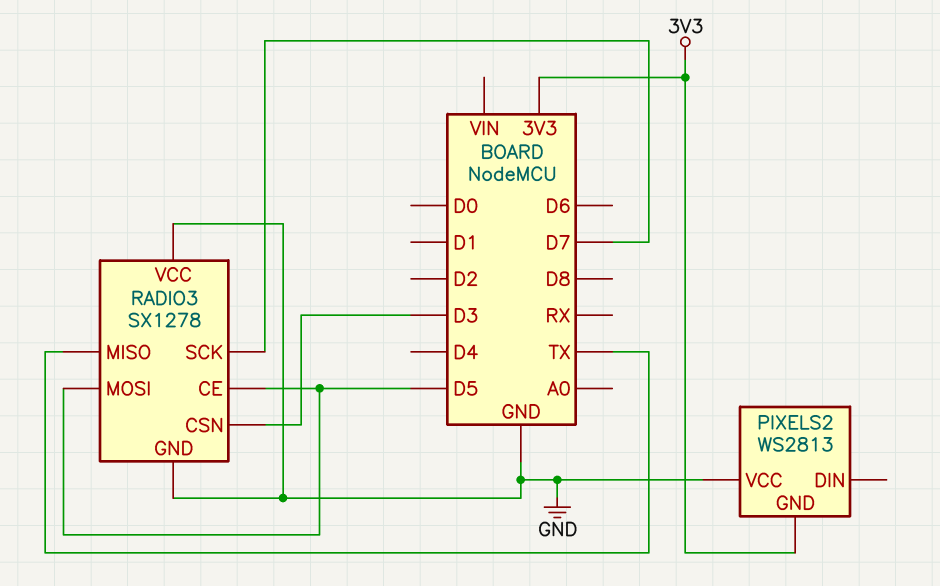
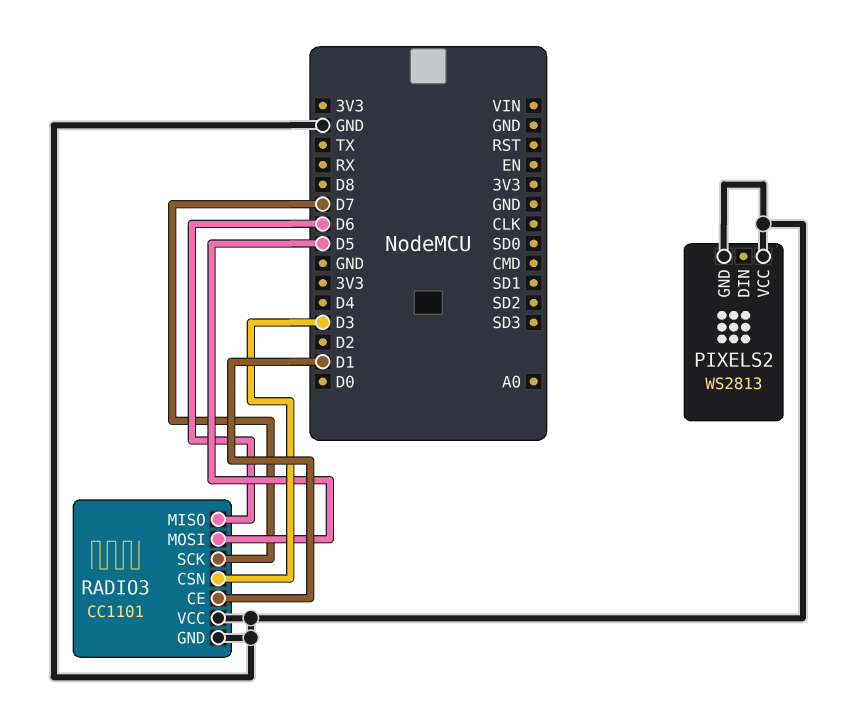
PIXELS2 pin GND: 3V3 -> GND
RADIO3: SX1278 -> CC1101
RADIO3 pin CE: D5 -> D1
RADIO3 pin MISO: TX -> D6

